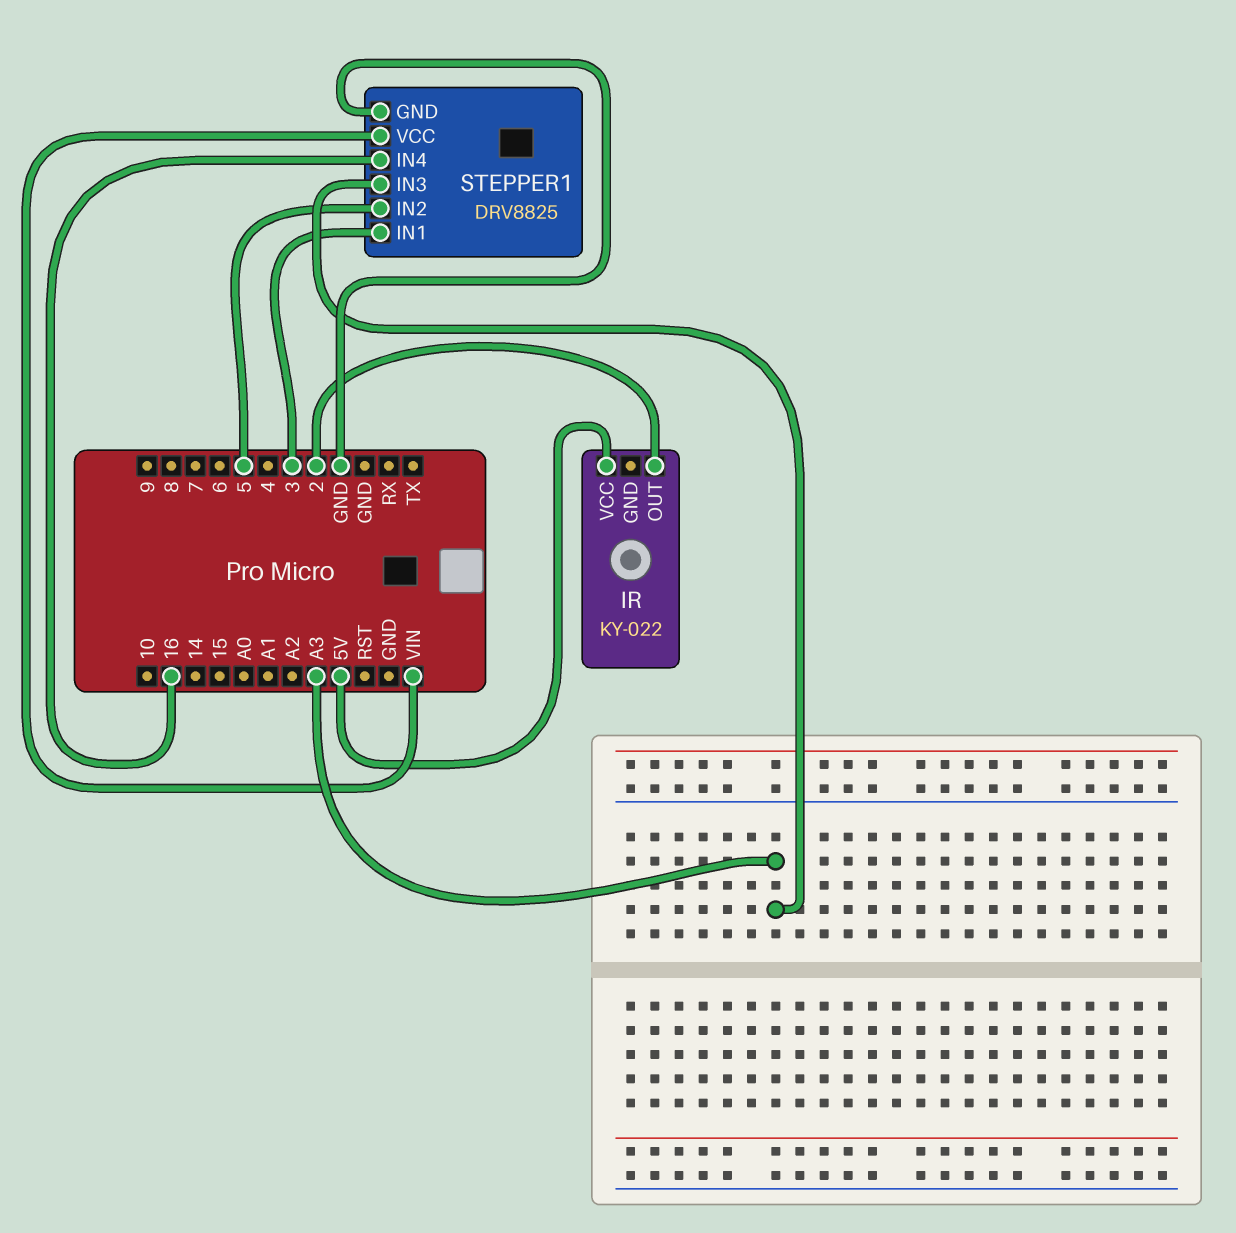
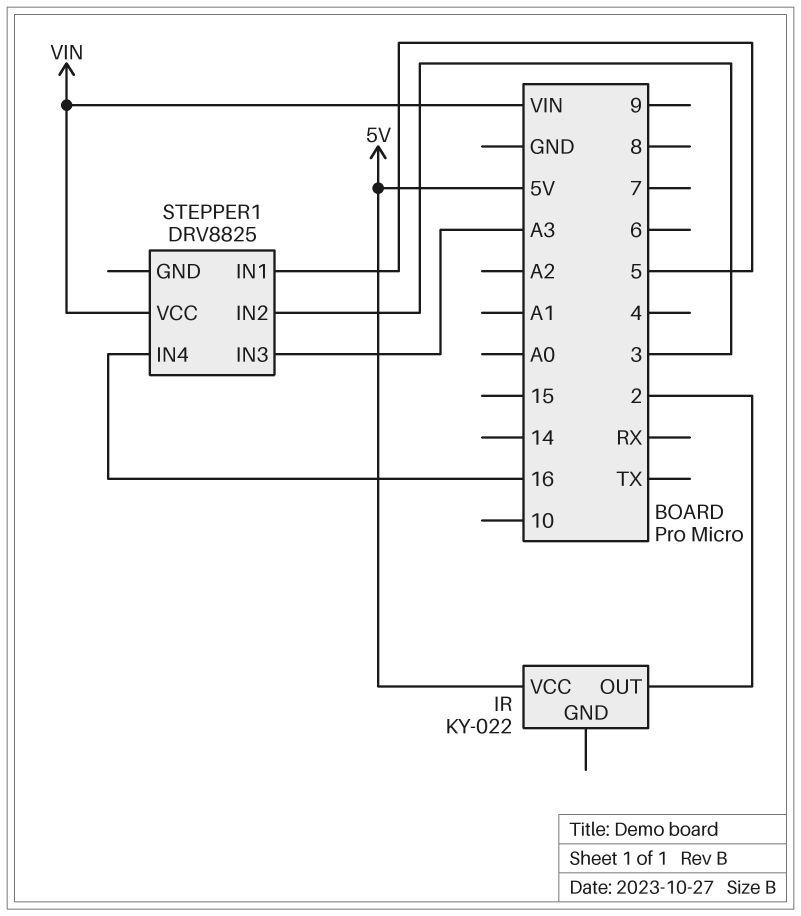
STEPPER1 pin GND: GND -> none
STEPPER1 pin IN1: 3 -> 5
STEPPER1 pin IN2: 5 -> 3

